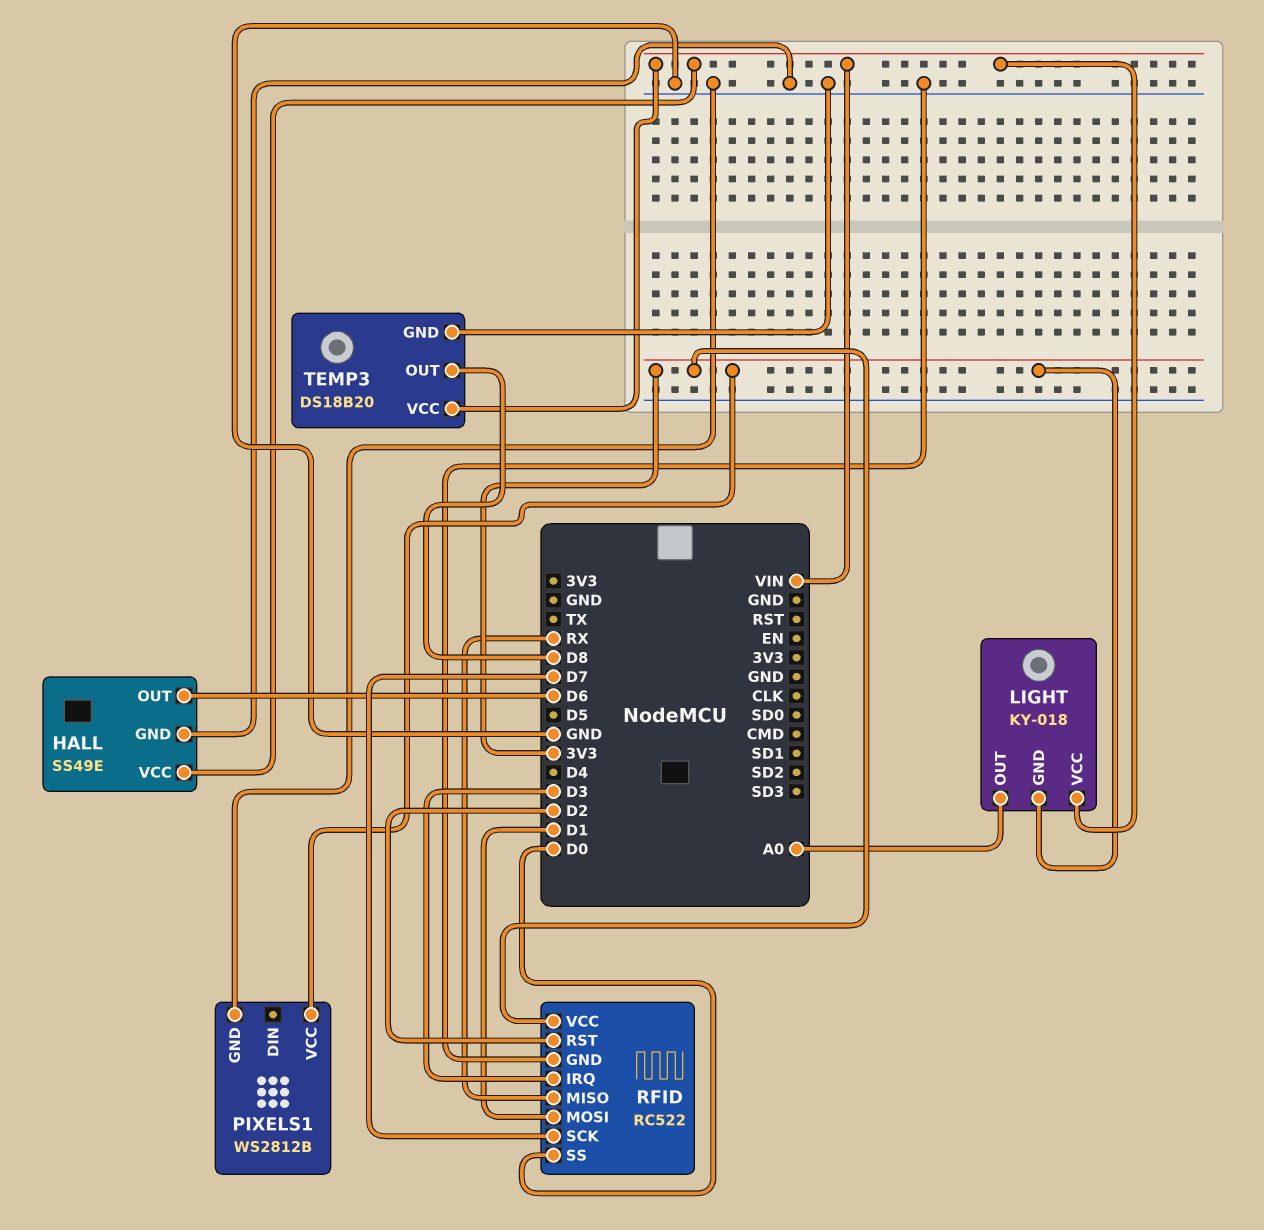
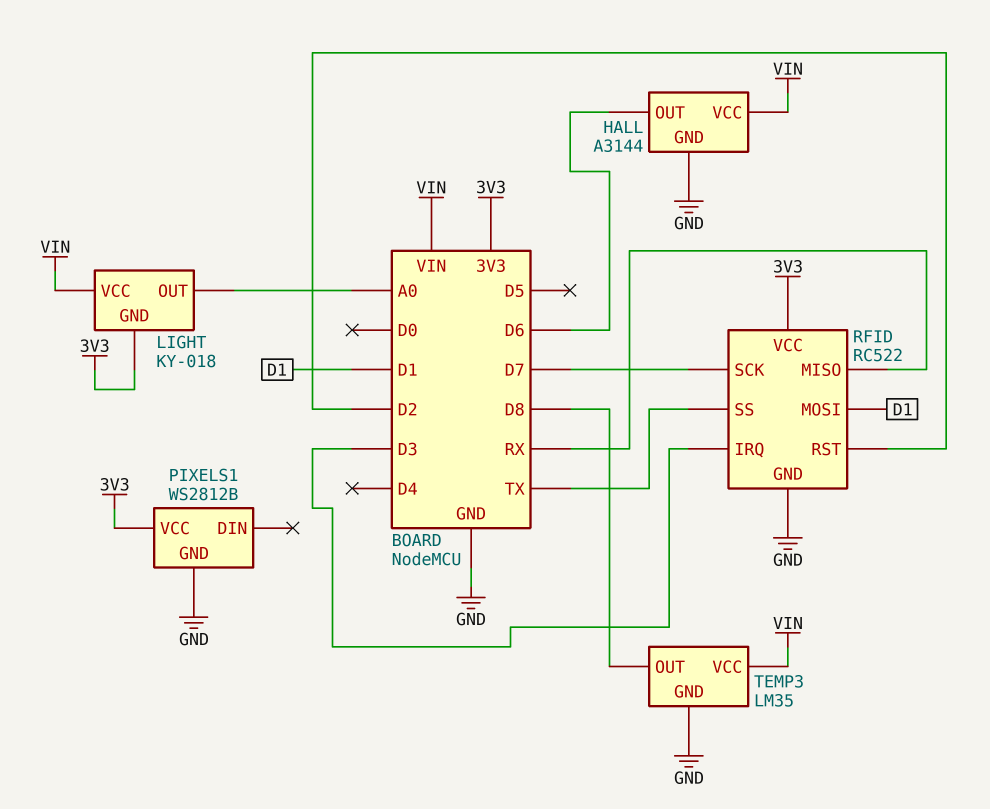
HALL: SS49E -> A3144
RFID pin SS: D0 -> TX
TEMP3: DS18B20 -> LM35

